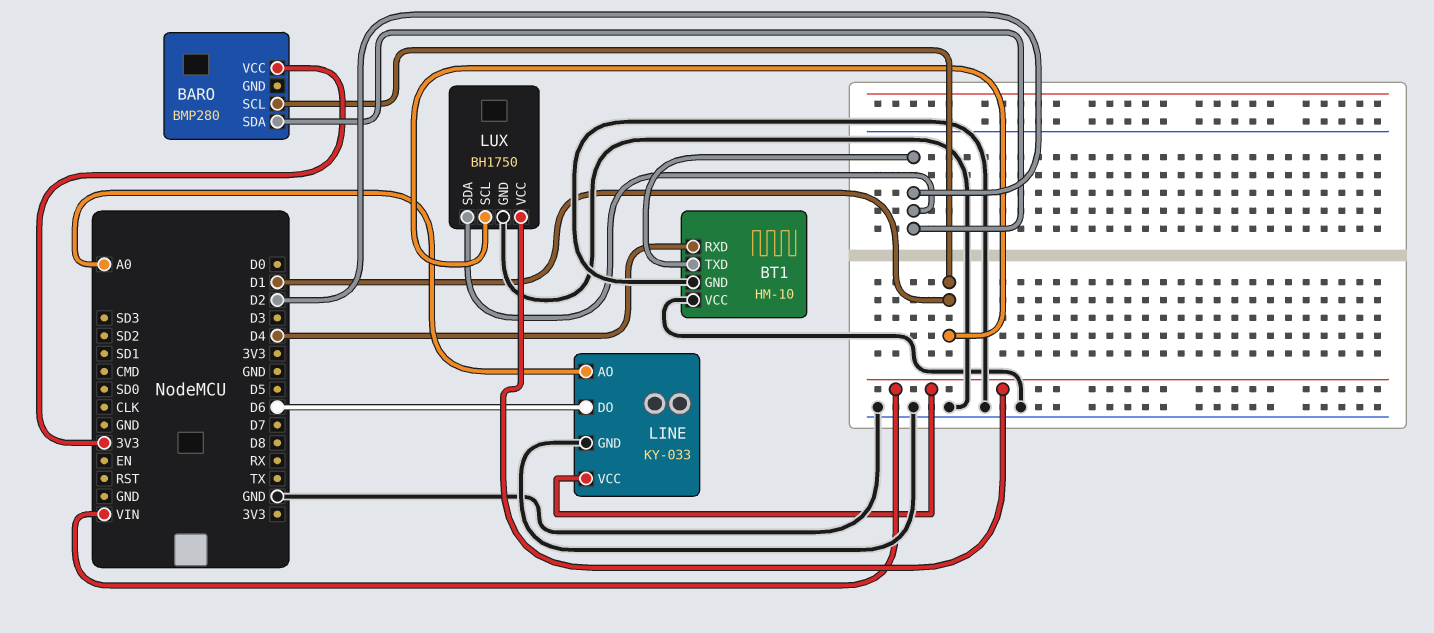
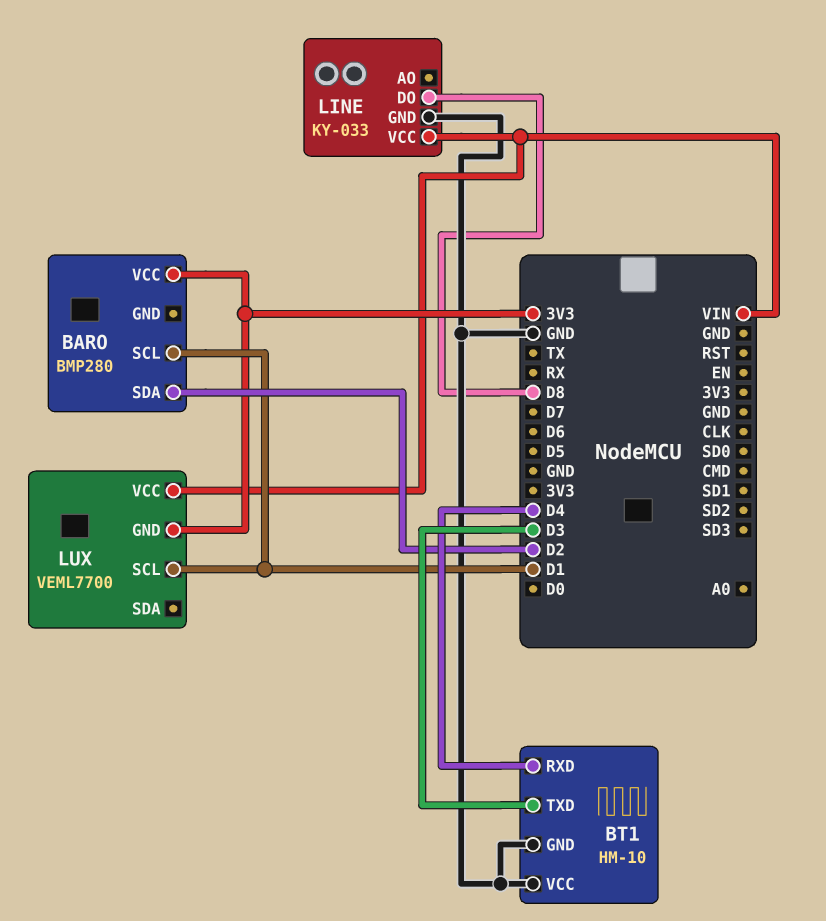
BT1 pin TXD: D2 -> D3
LINE pin AO: A0 -> none
LINE pin DO: D6 -> D8
LUX: BH1750 -> VEML7700
LUX pin GND: GND -> 3V3
LUX pin SDA: D2 -> none

